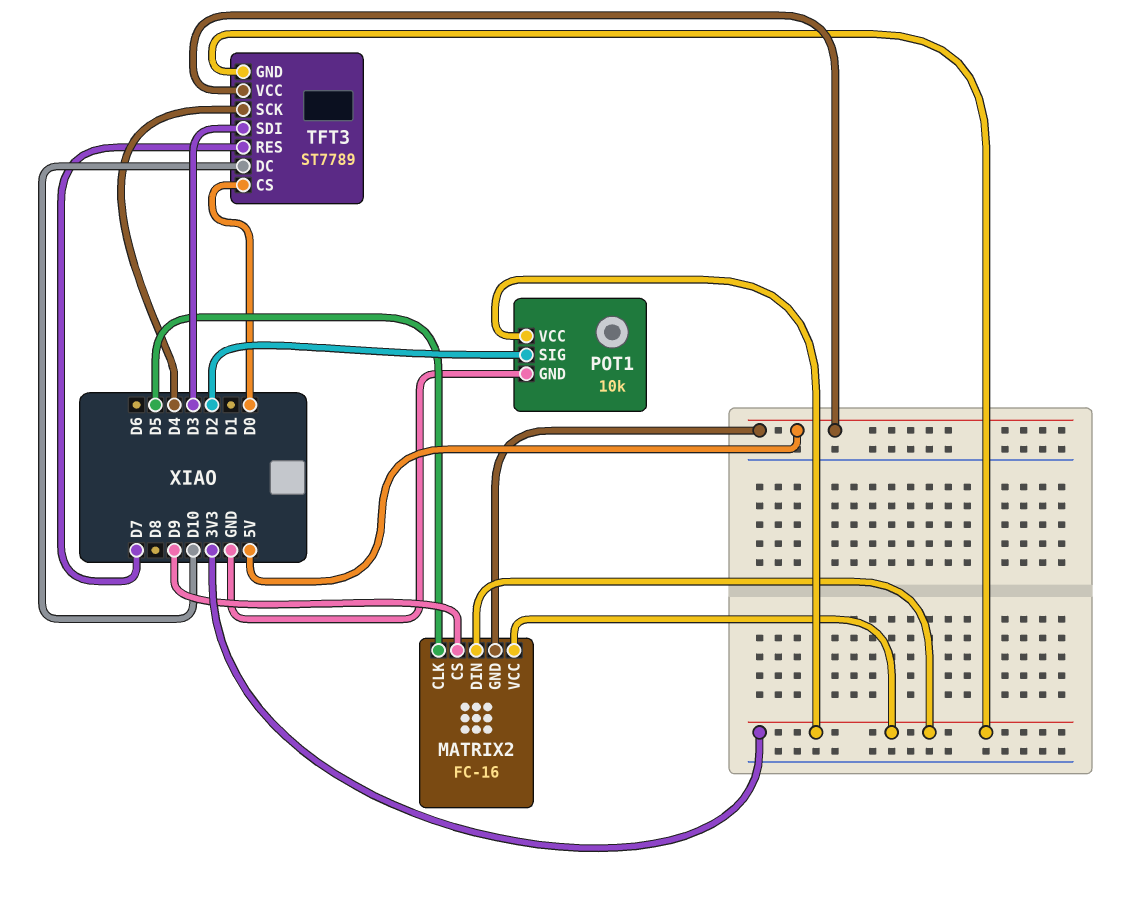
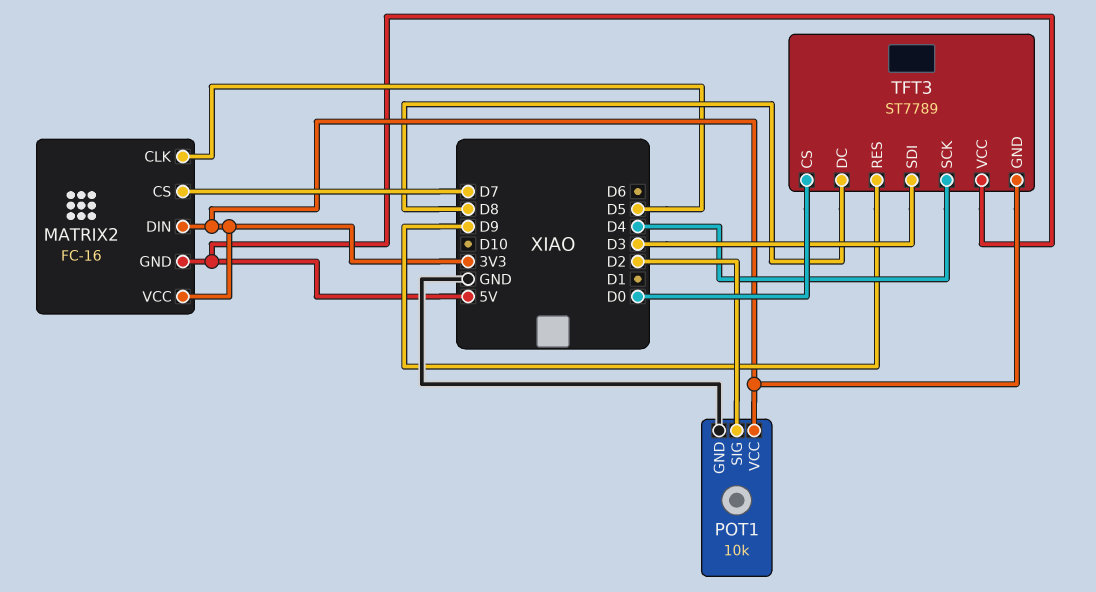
MATRIX2 pin CS: D9 -> D7
TFT3 pin DC: D10 -> D8
TFT3 pin RES: D7 -> D9

